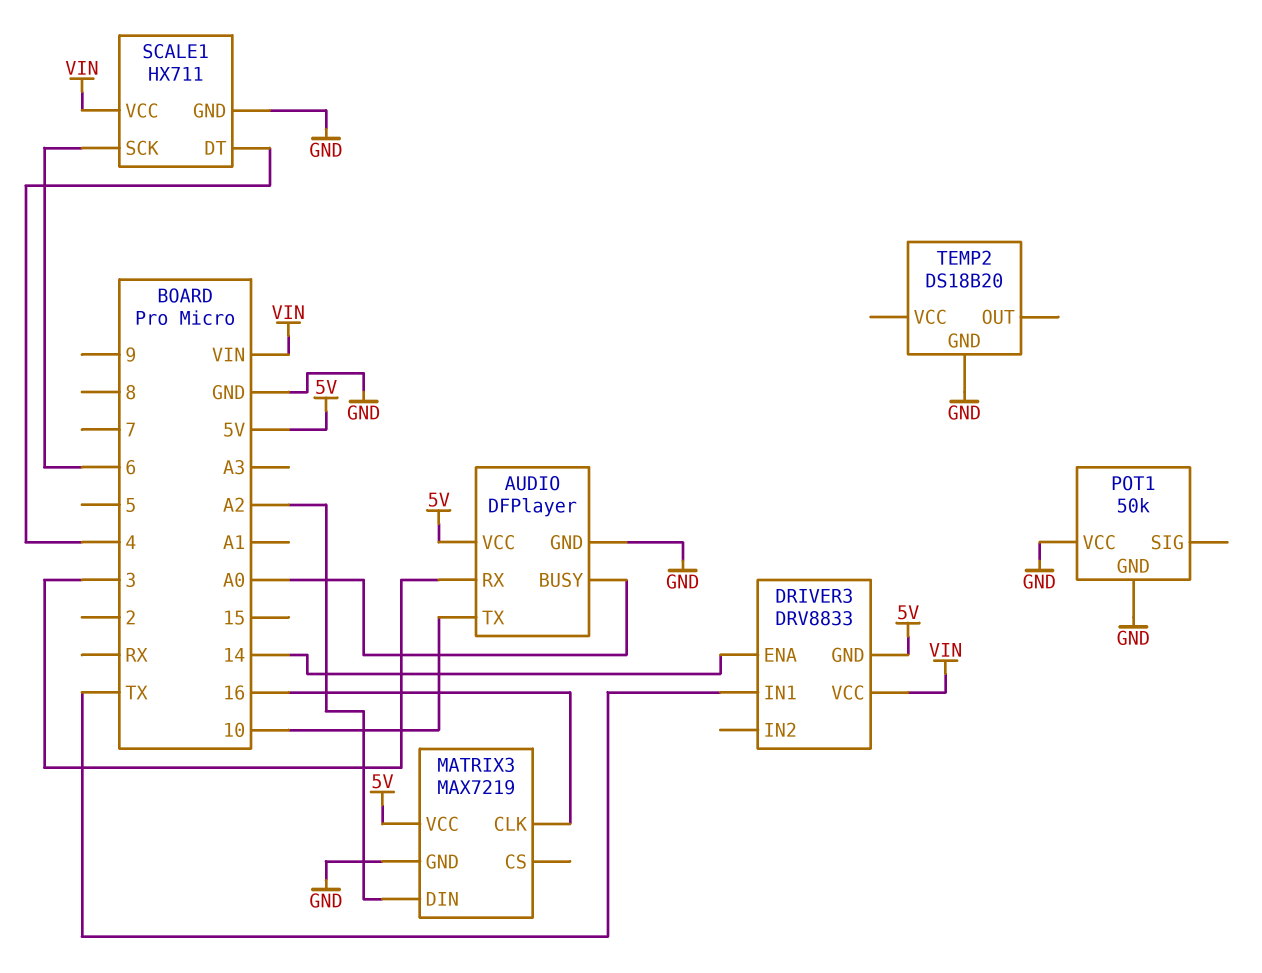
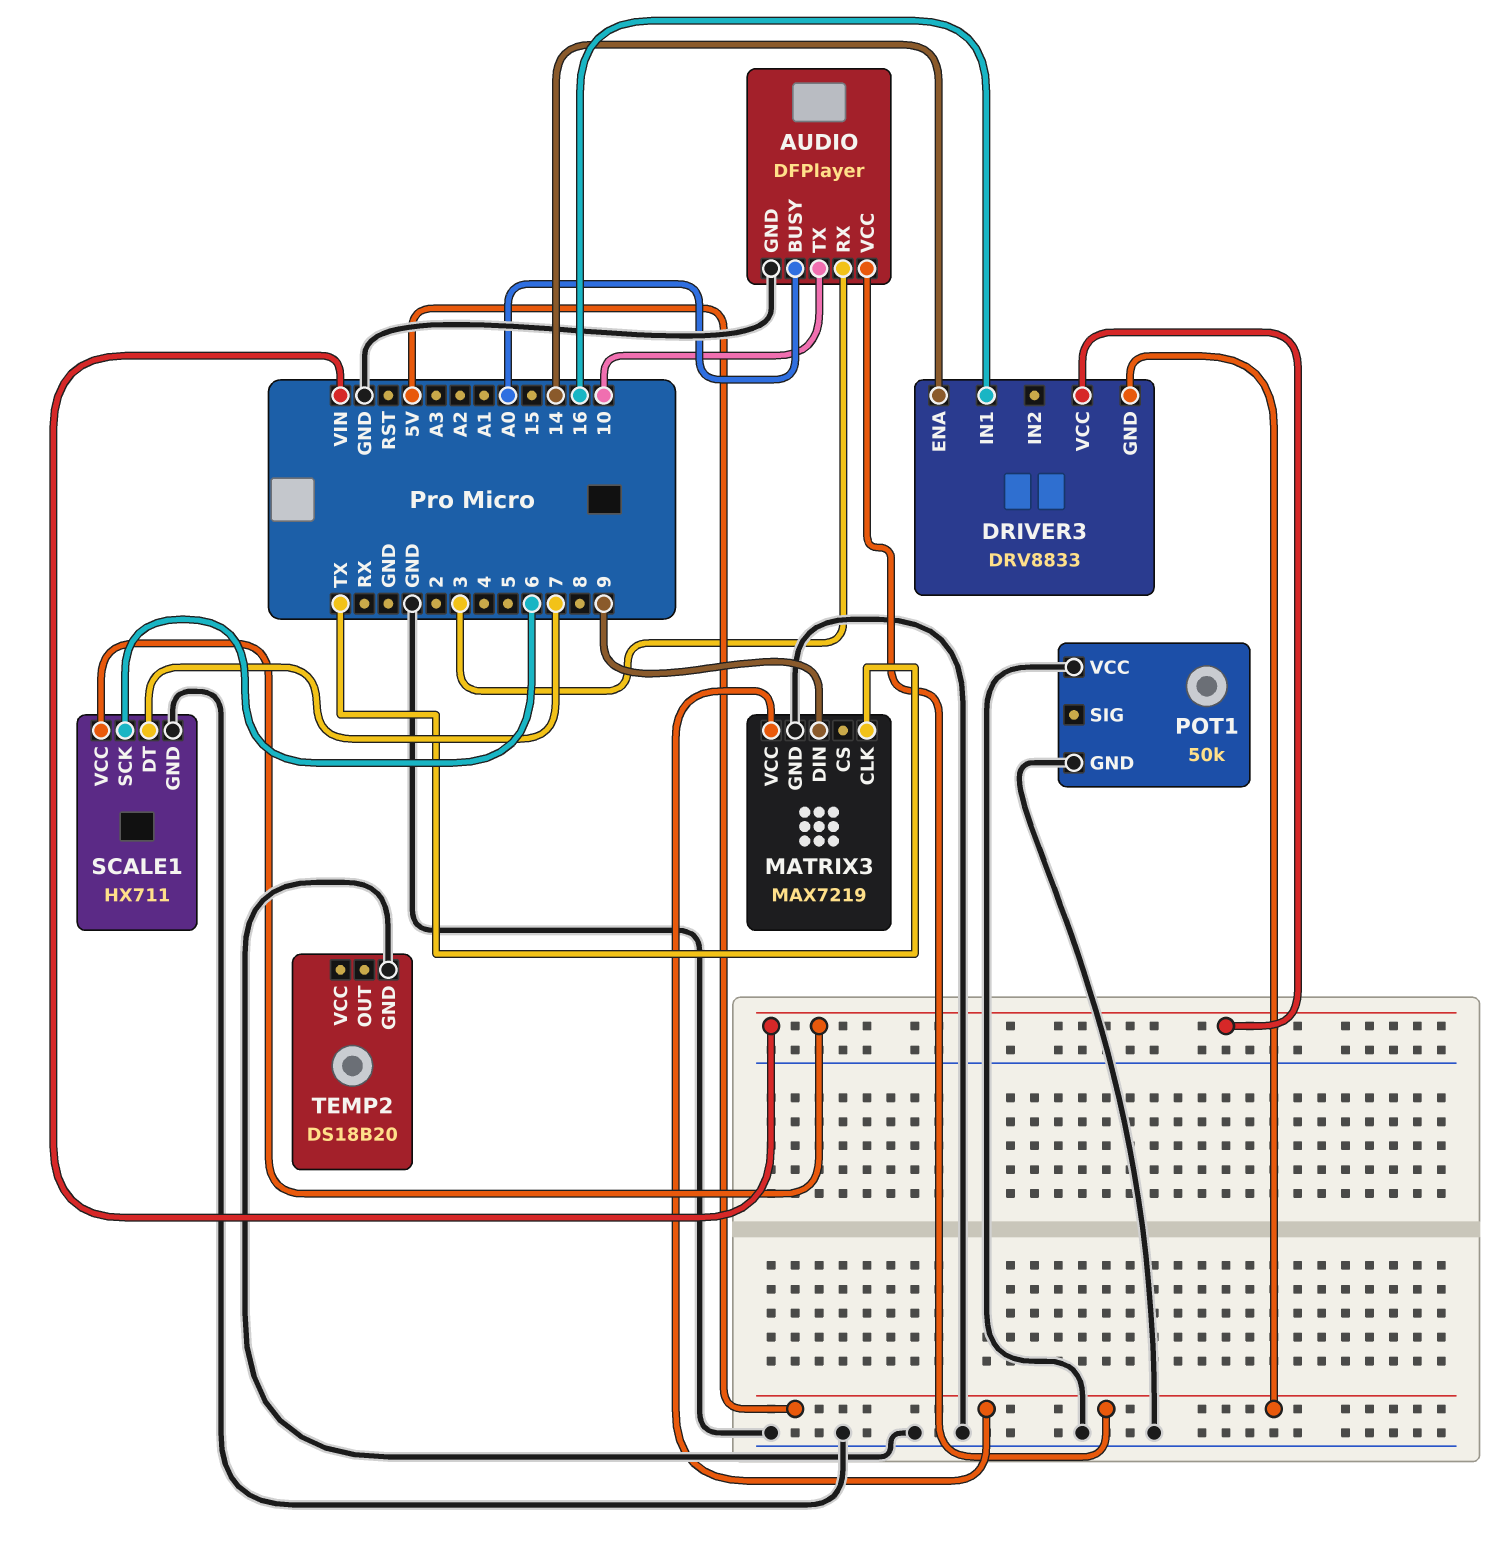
DRIVER3 pin IN1: TX -> 16
MATRIX3 pin CLK: 16 -> TX
MATRIX3 pin DIN: A2 -> 9
SCALE1 pin DT: 4 -> 7

